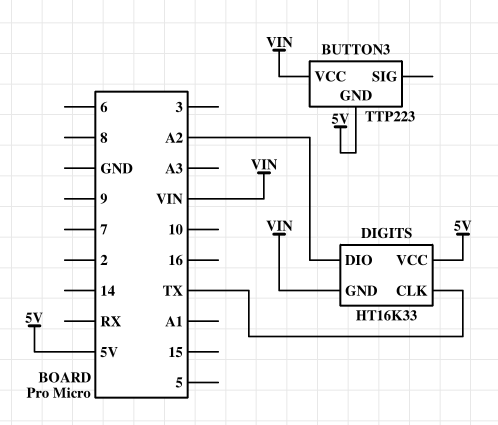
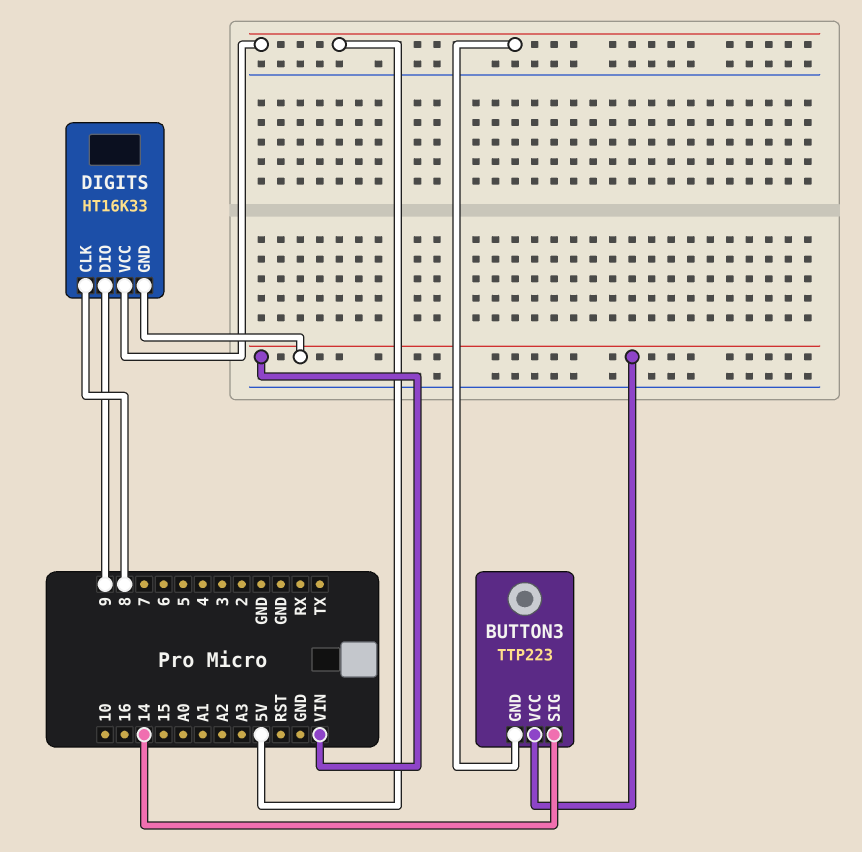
BUTTON3 pin SIG: none -> 14
DIGITS pin CLK: TX -> 8
DIGITS pin DIO: A2 -> 9

